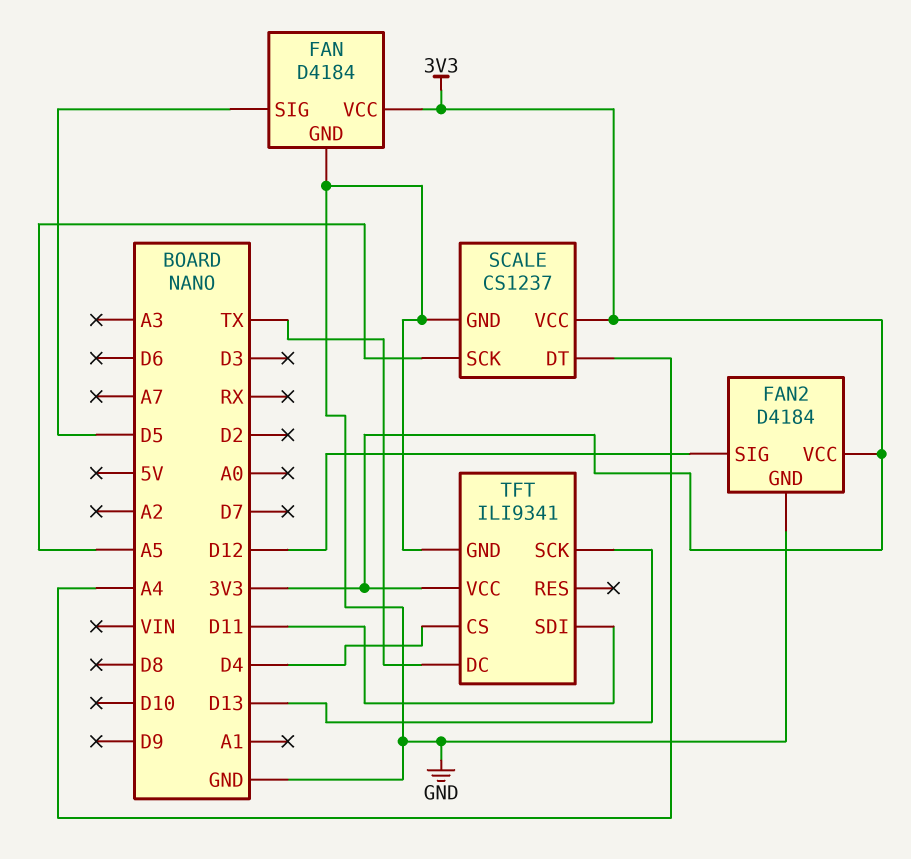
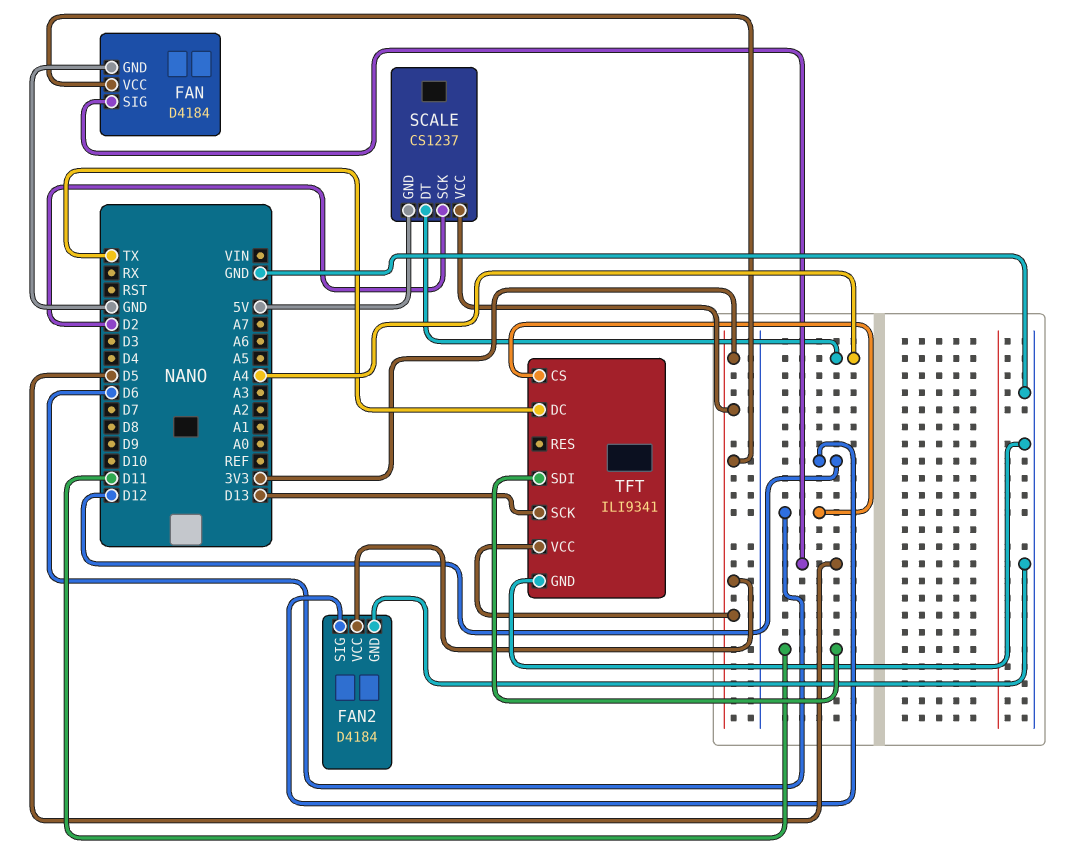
SCALE pin GND: GND -> 5V
SCALE pin SCK: A5 -> D2
TFT pin CS: D4 -> D6

